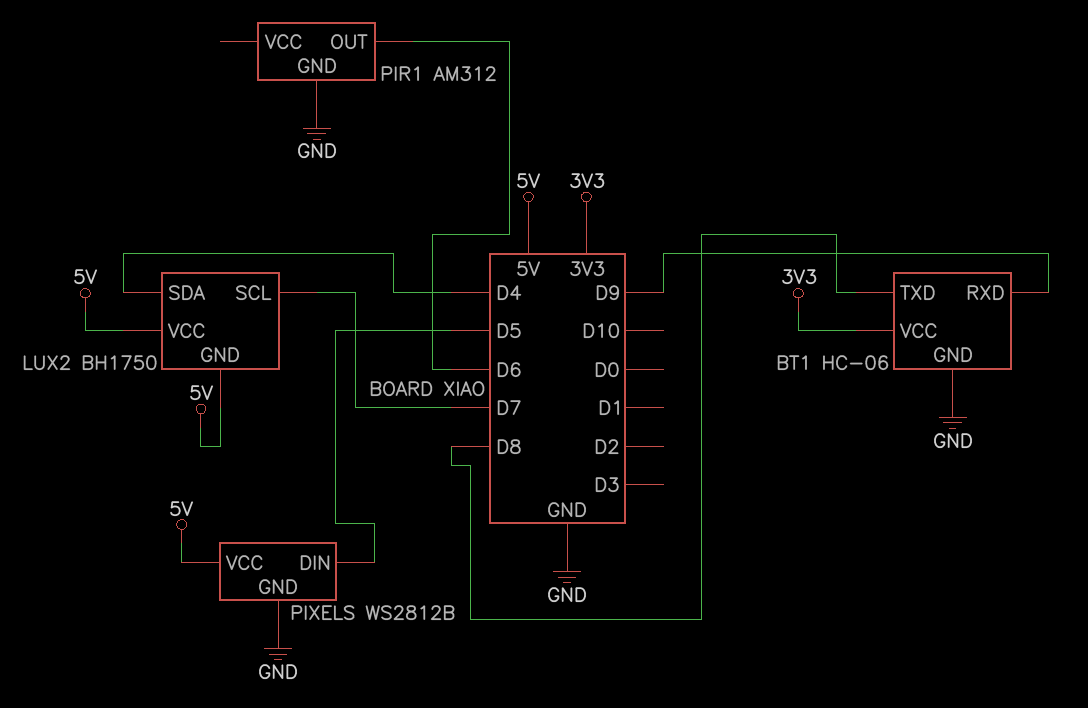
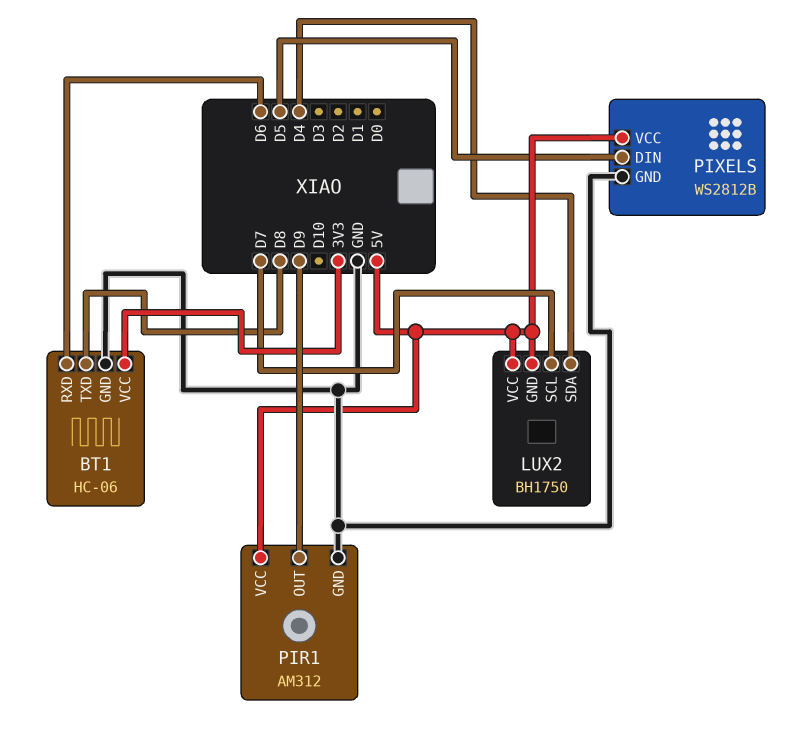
BT1 pin RXD: D9 -> D6
PIR1 pin OUT: D6 -> D9
PIR1 pin VCC: none -> 5V

